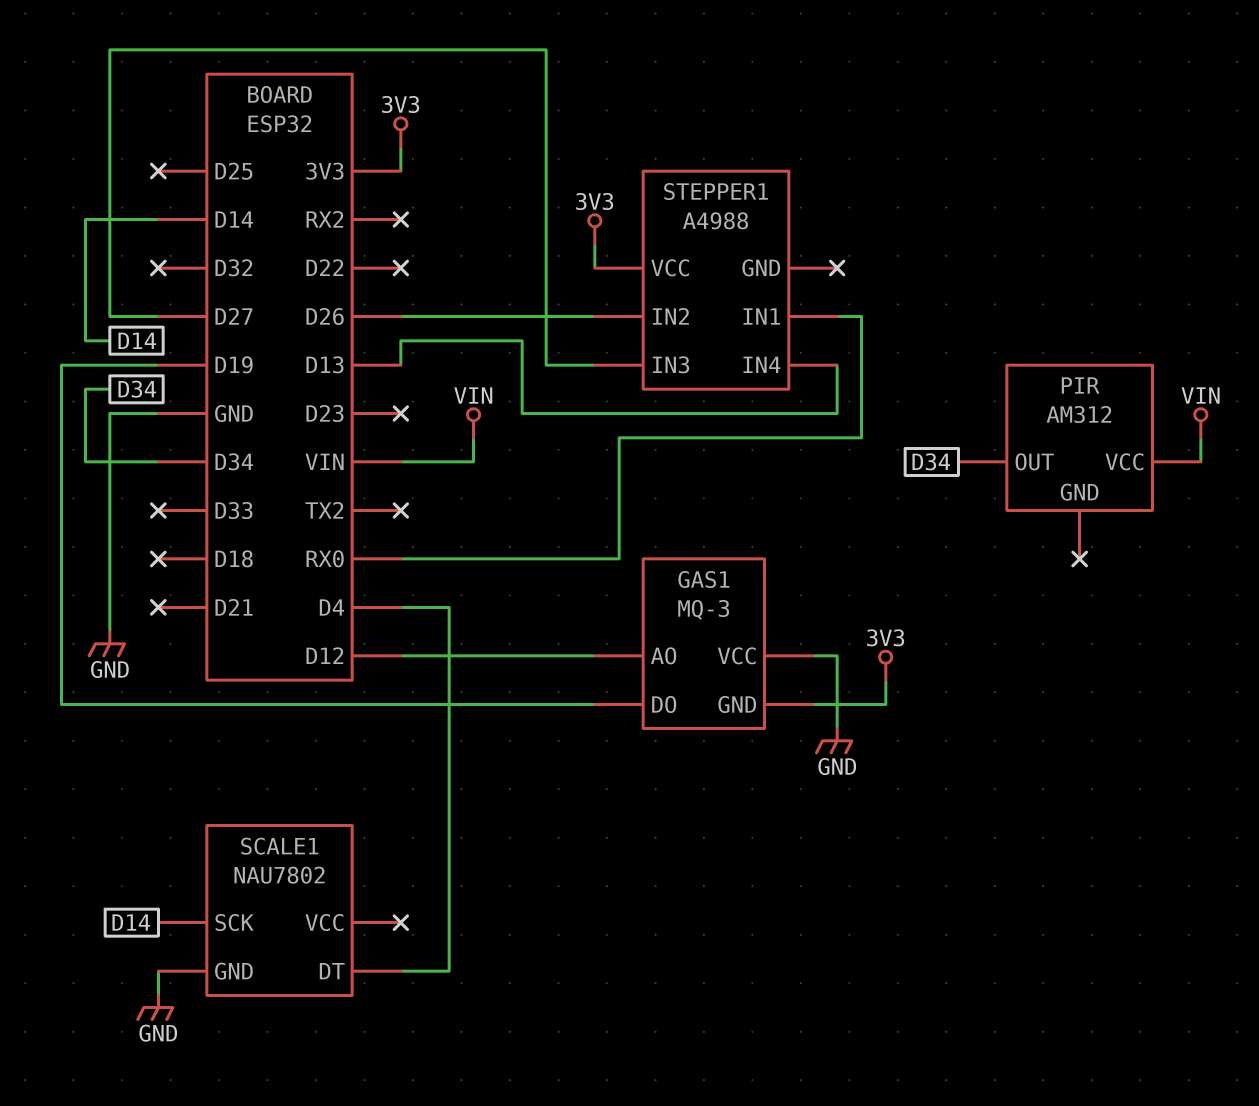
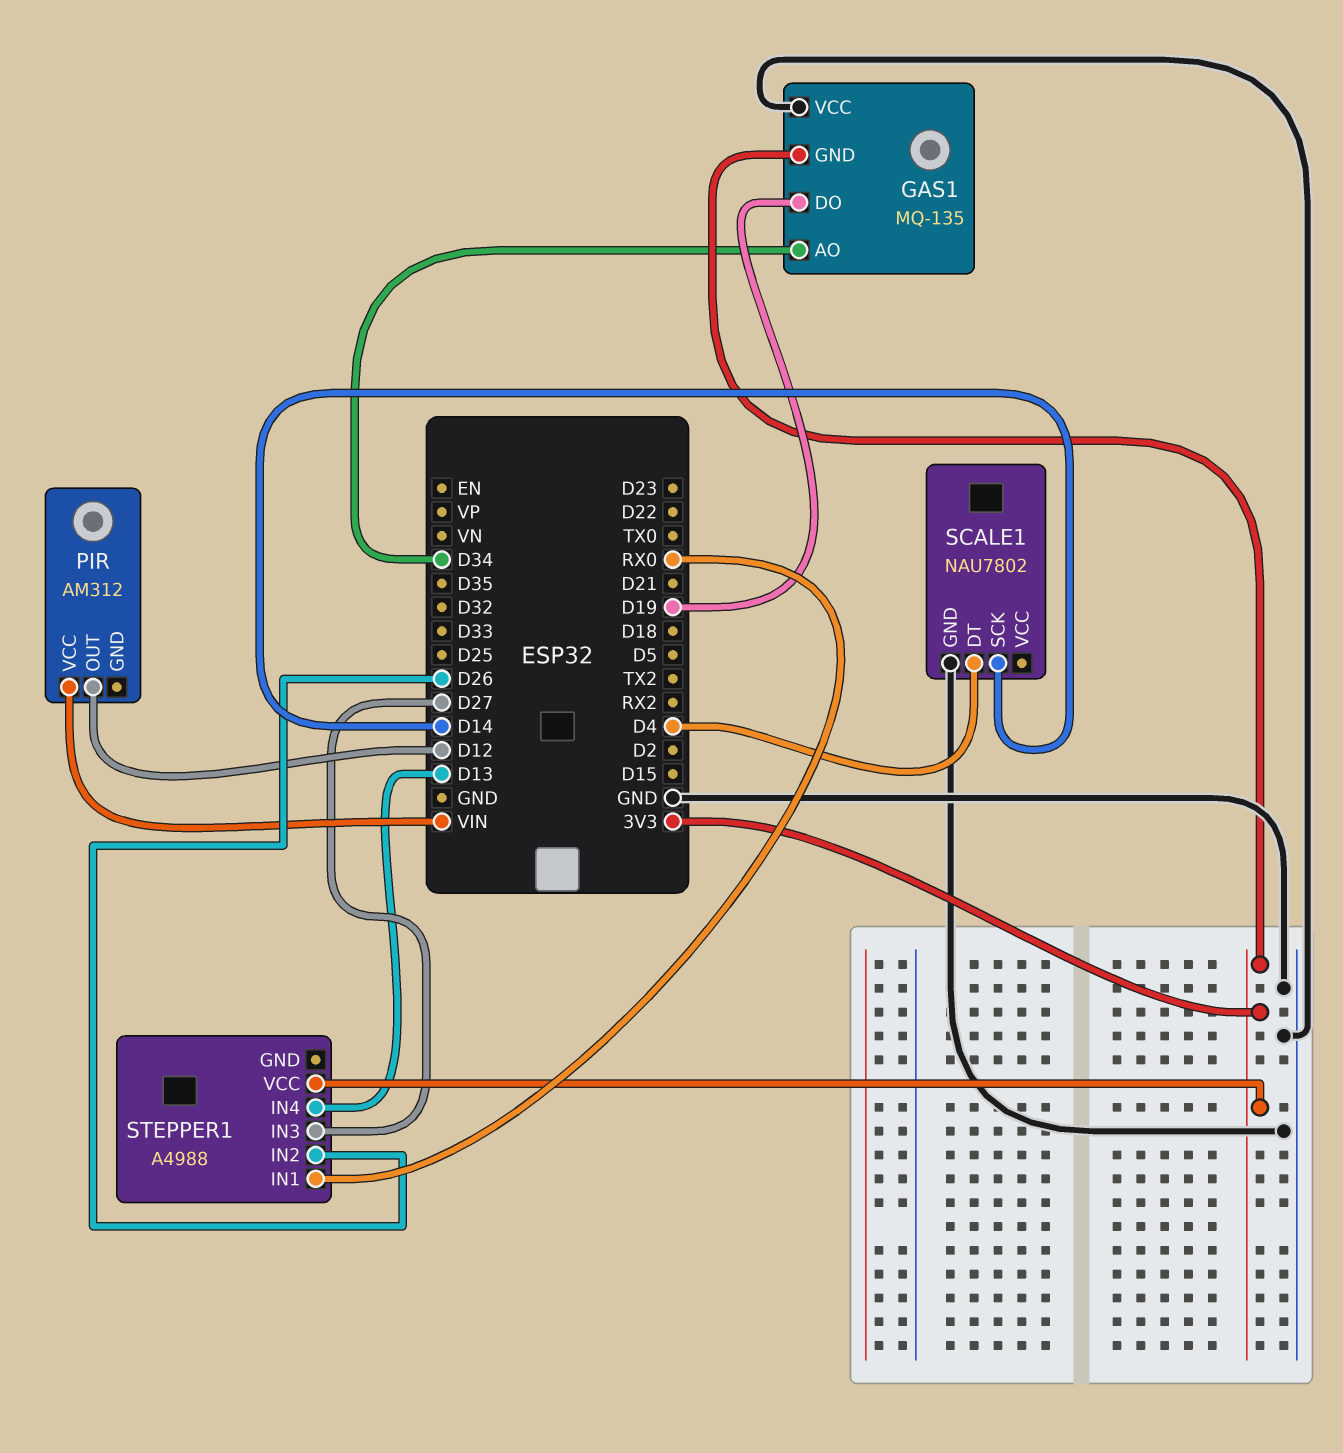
GAS1: MQ-3 -> MQ-135
GAS1 pin AO: D12 -> D34
PIR pin OUT: D34 -> D12

